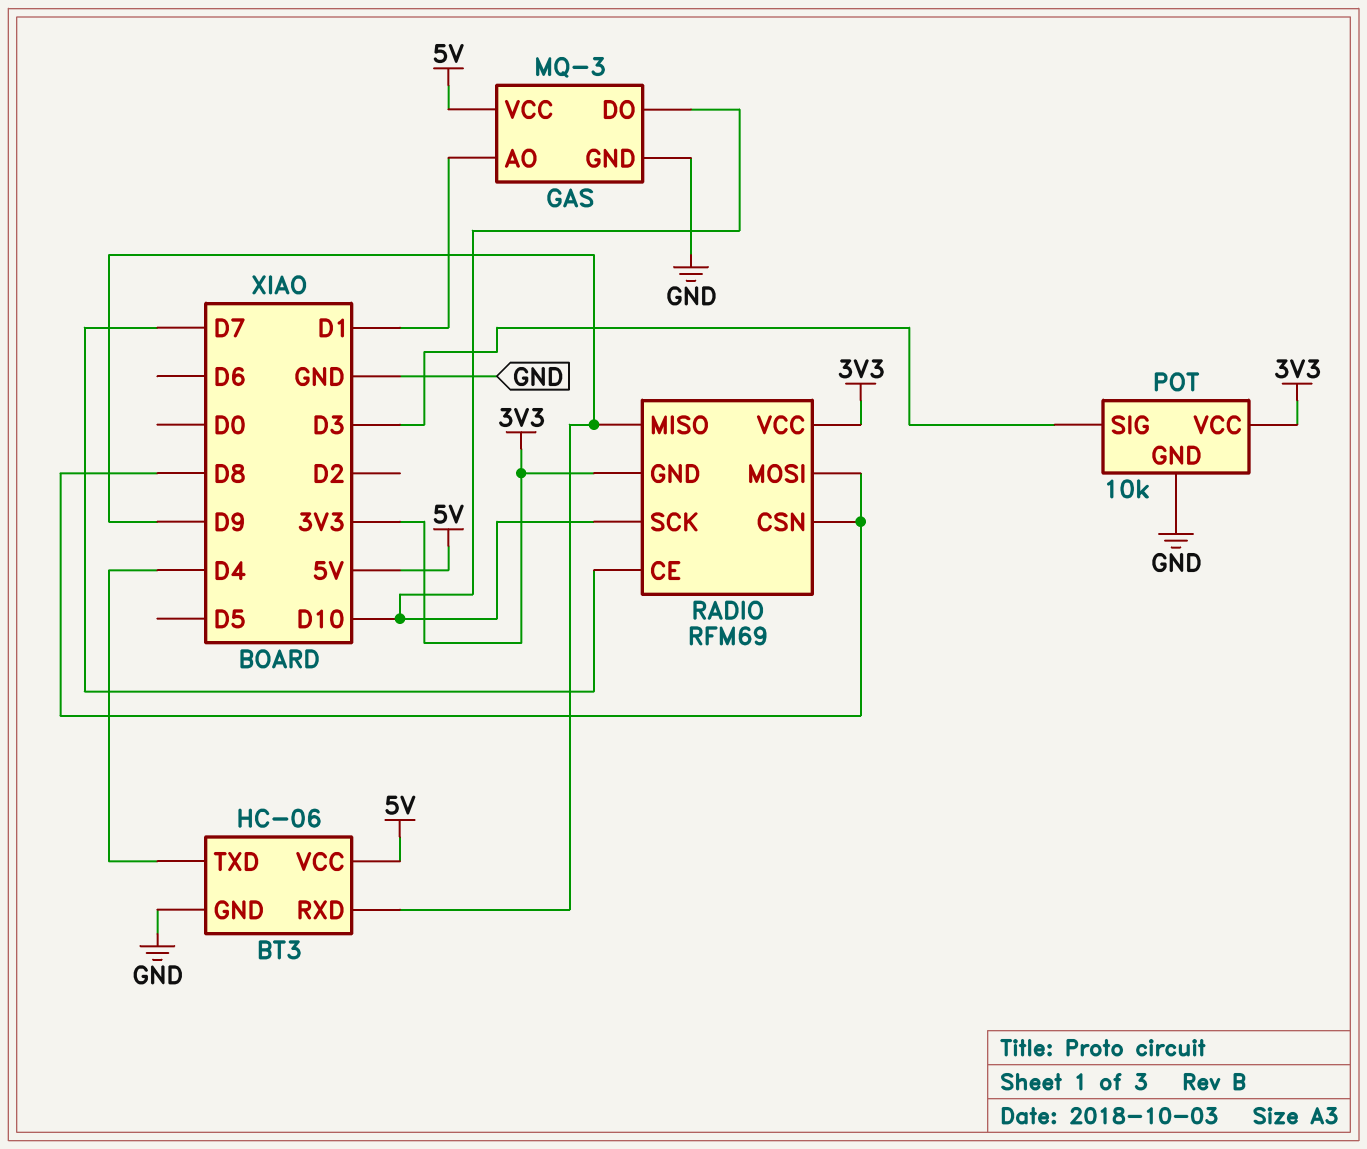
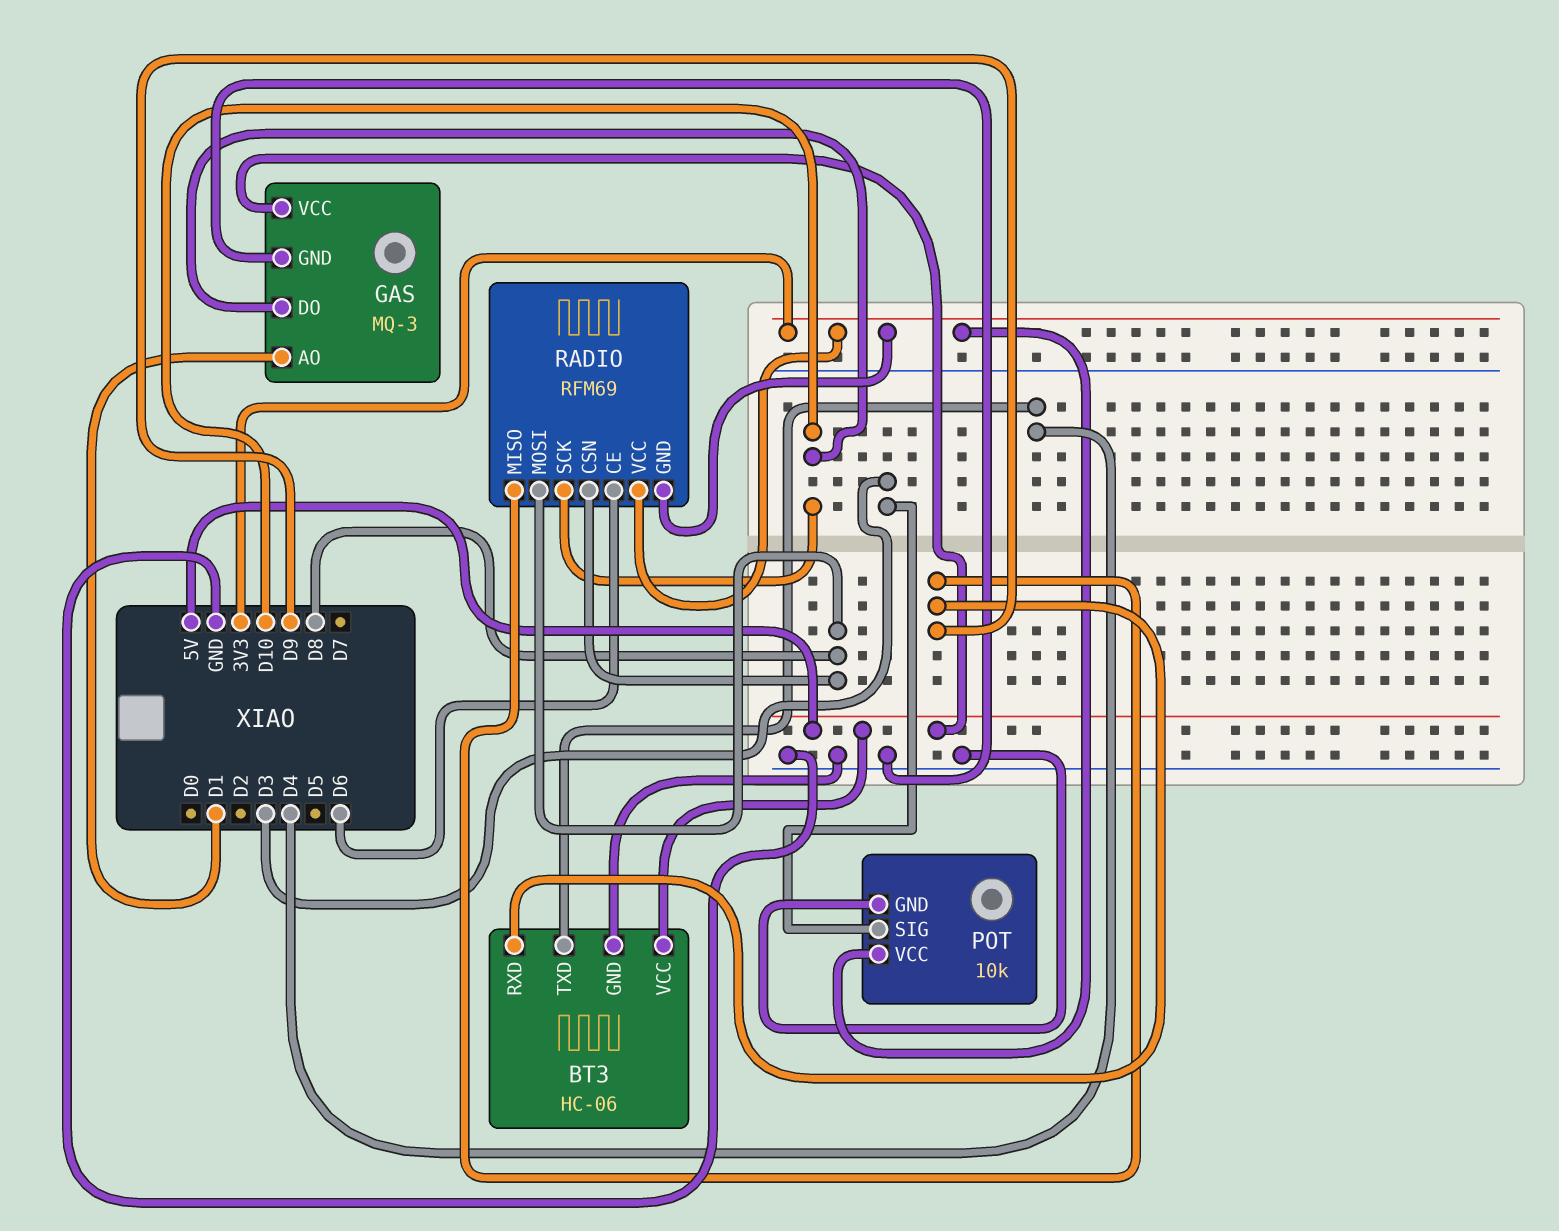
RADIO pin CE: D7 -> D6

